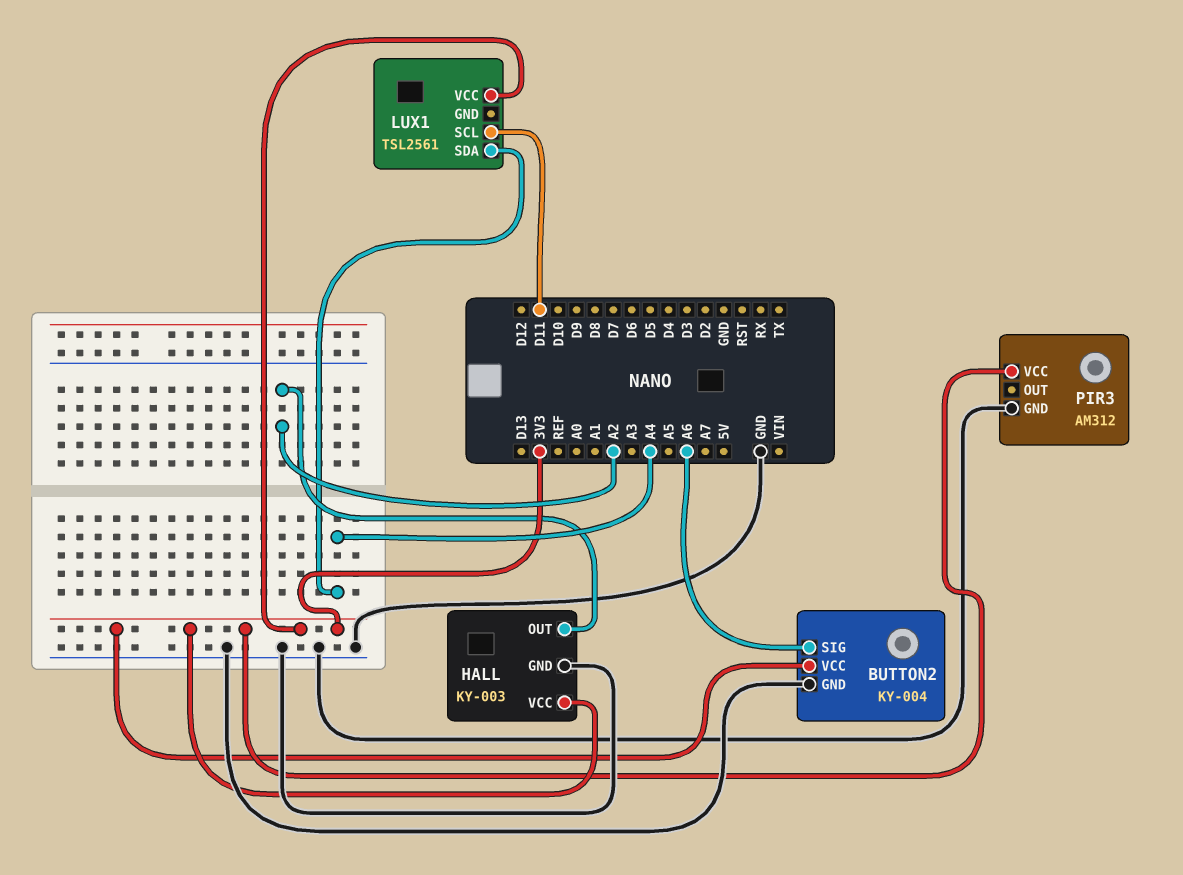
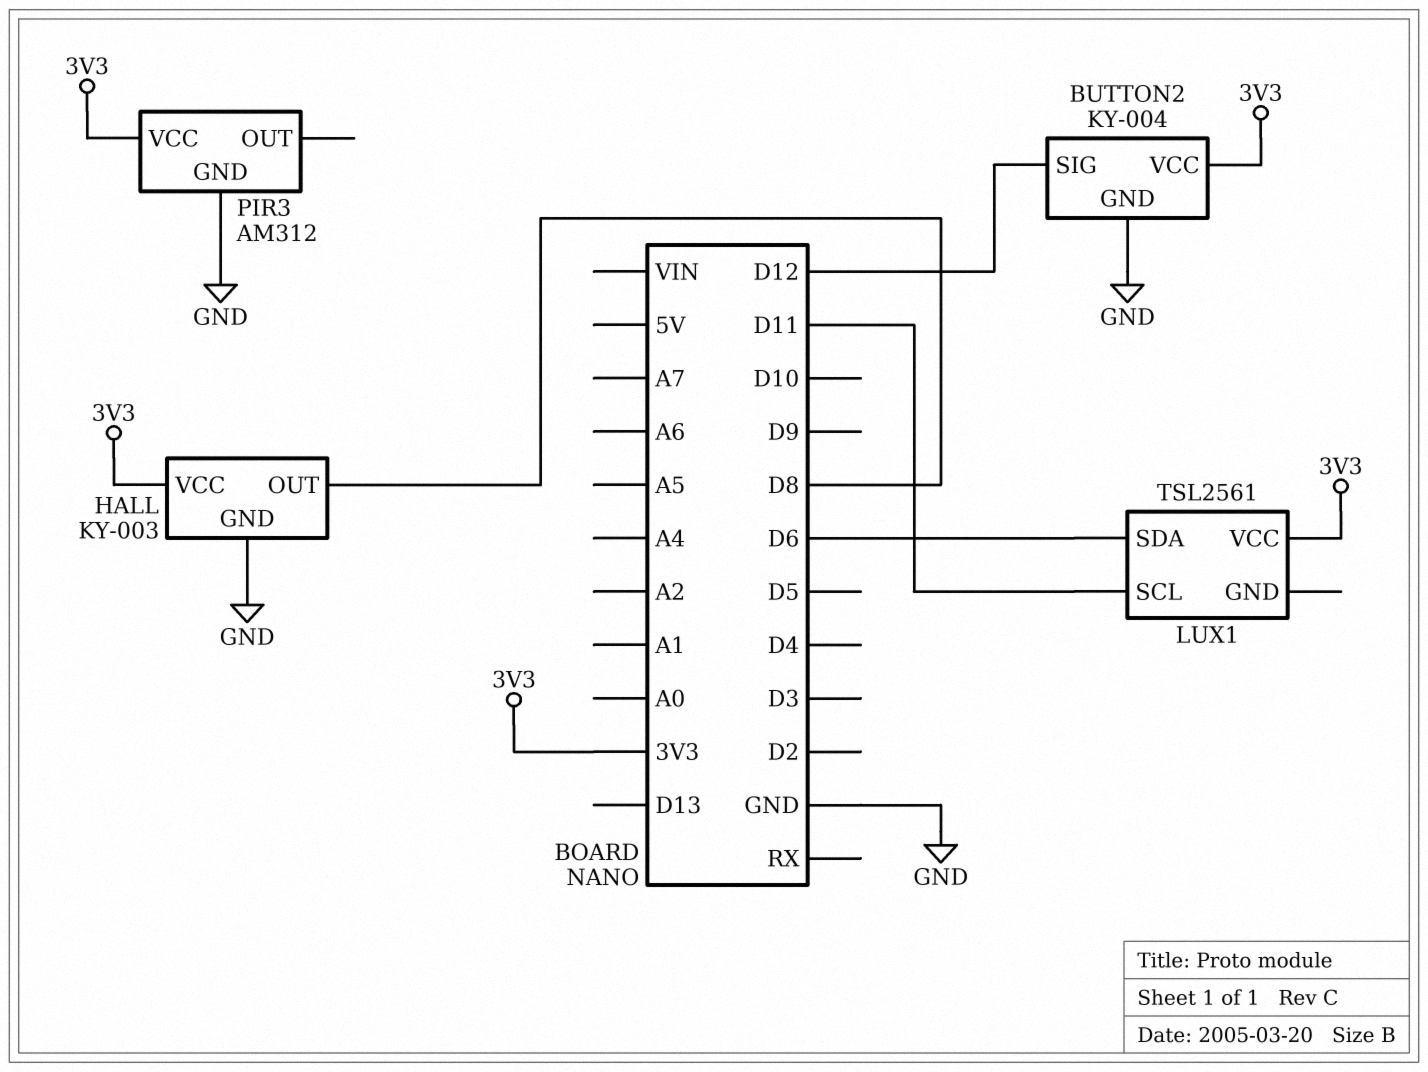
BUTTON2 pin SIG: A6 -> D12
HALL pin OUT: A2 -> D8
LUX1 pin SDA: A4 -> D6

